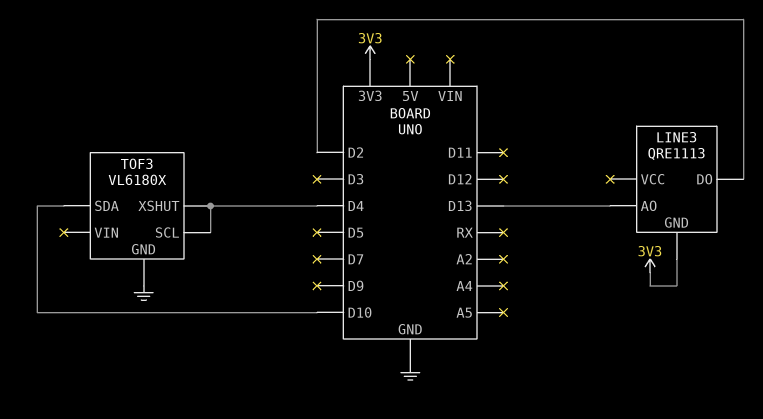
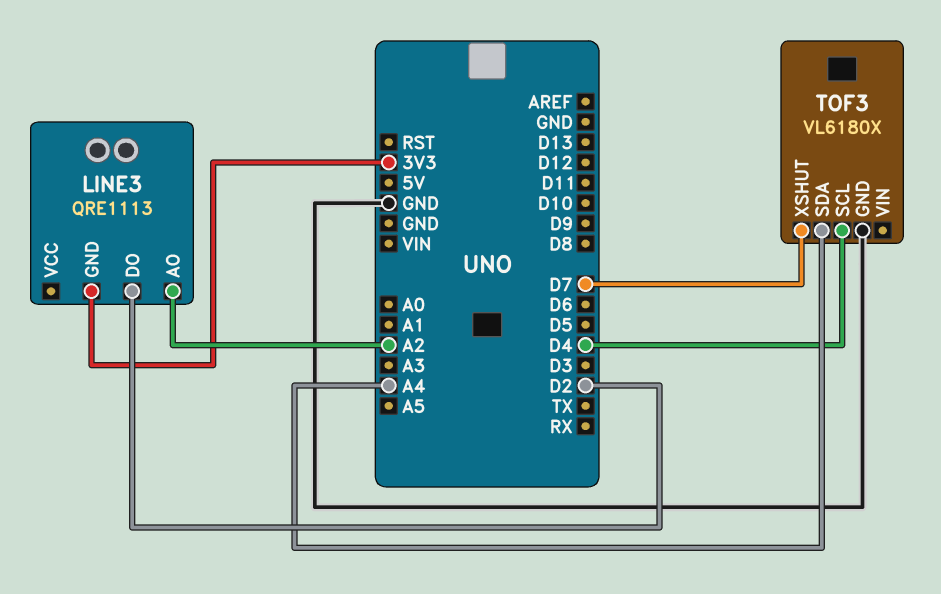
LINE3 pin AO: D13 -> A2
TOF3 pin SDA: D10 -> A4
TOF3 pin XSHUT: D4 -> D7

